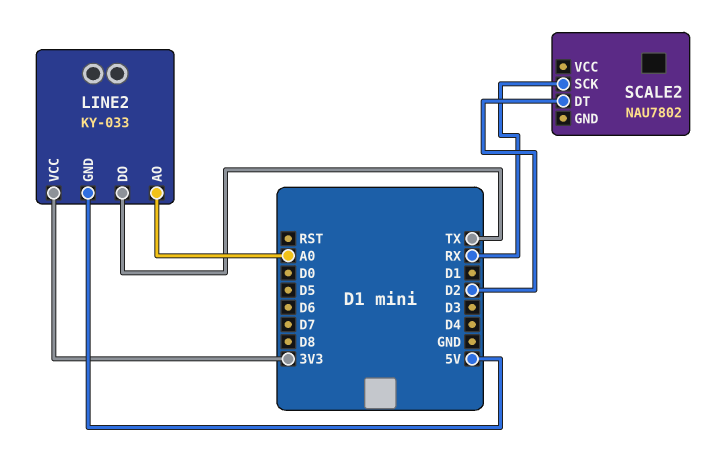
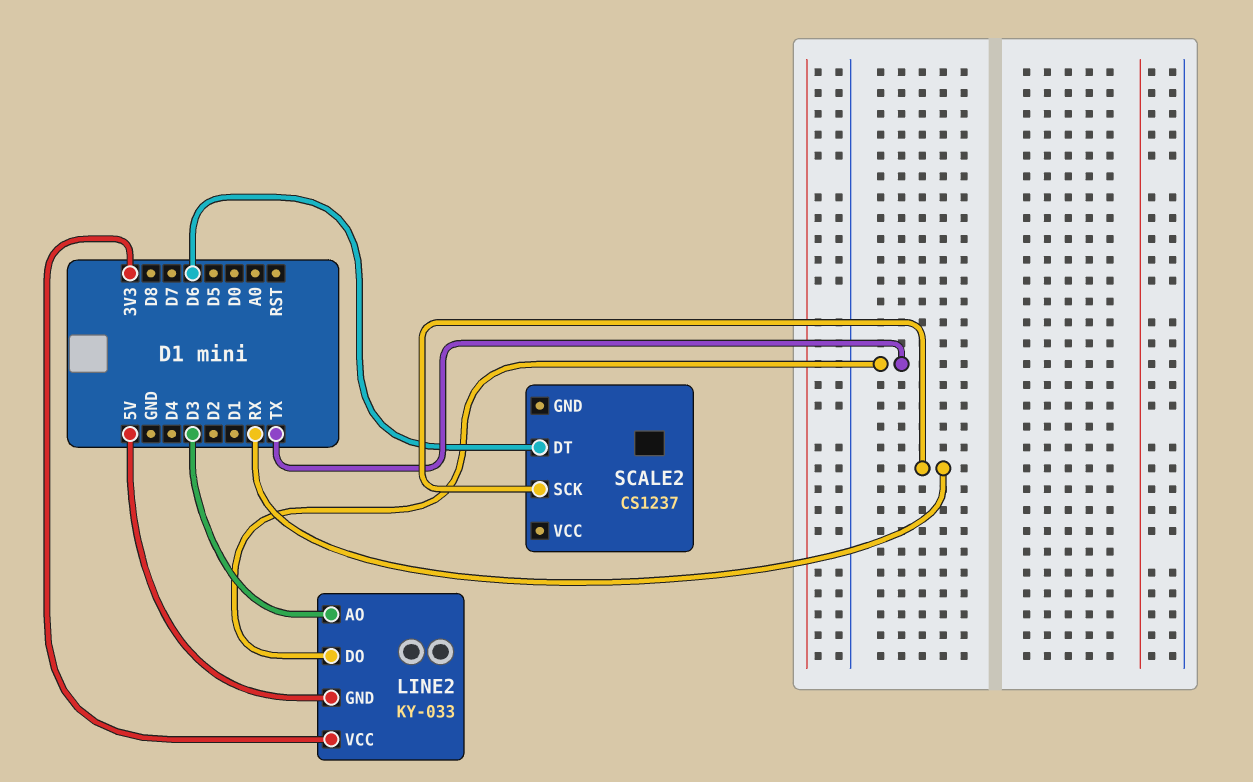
LINE2 pin AO: A0 -> D3
SCALE2: NAU7802 -> CS1237
SCALE2 pin DT: D2 -> D6

